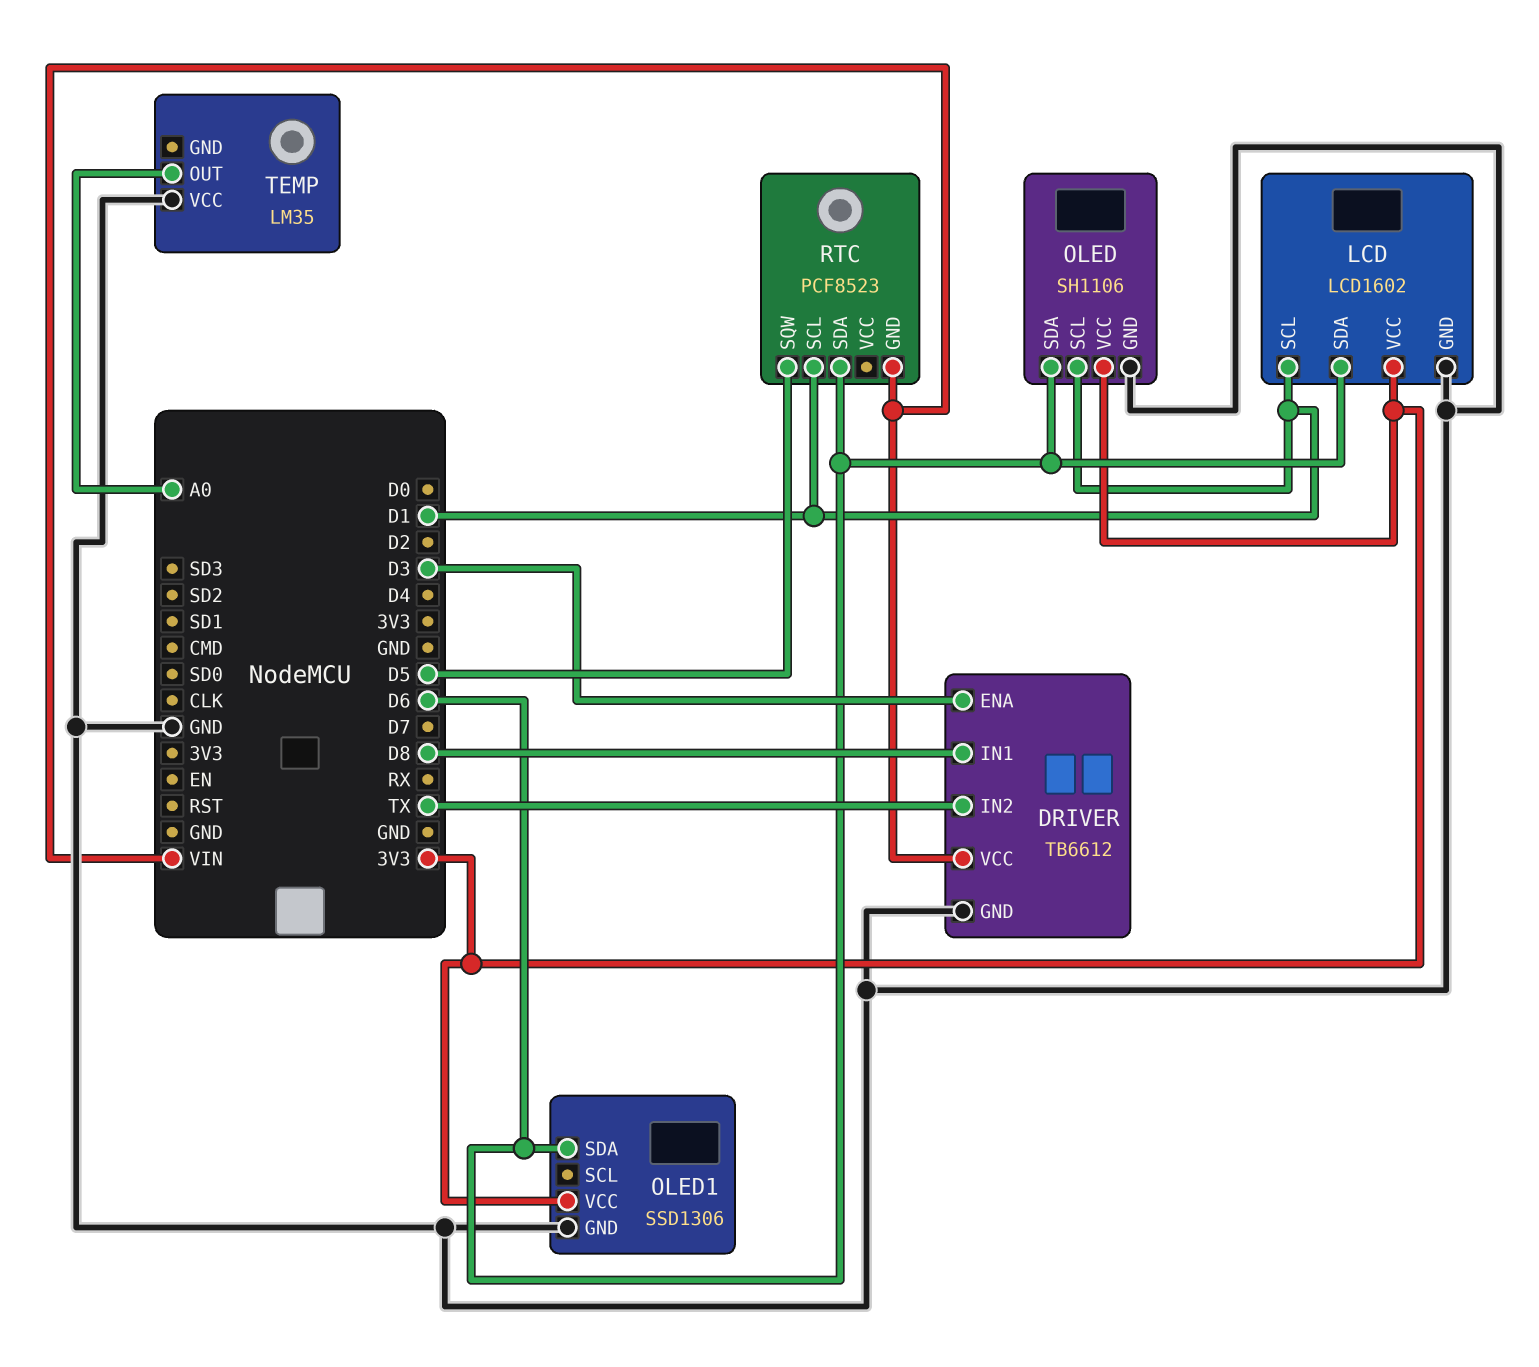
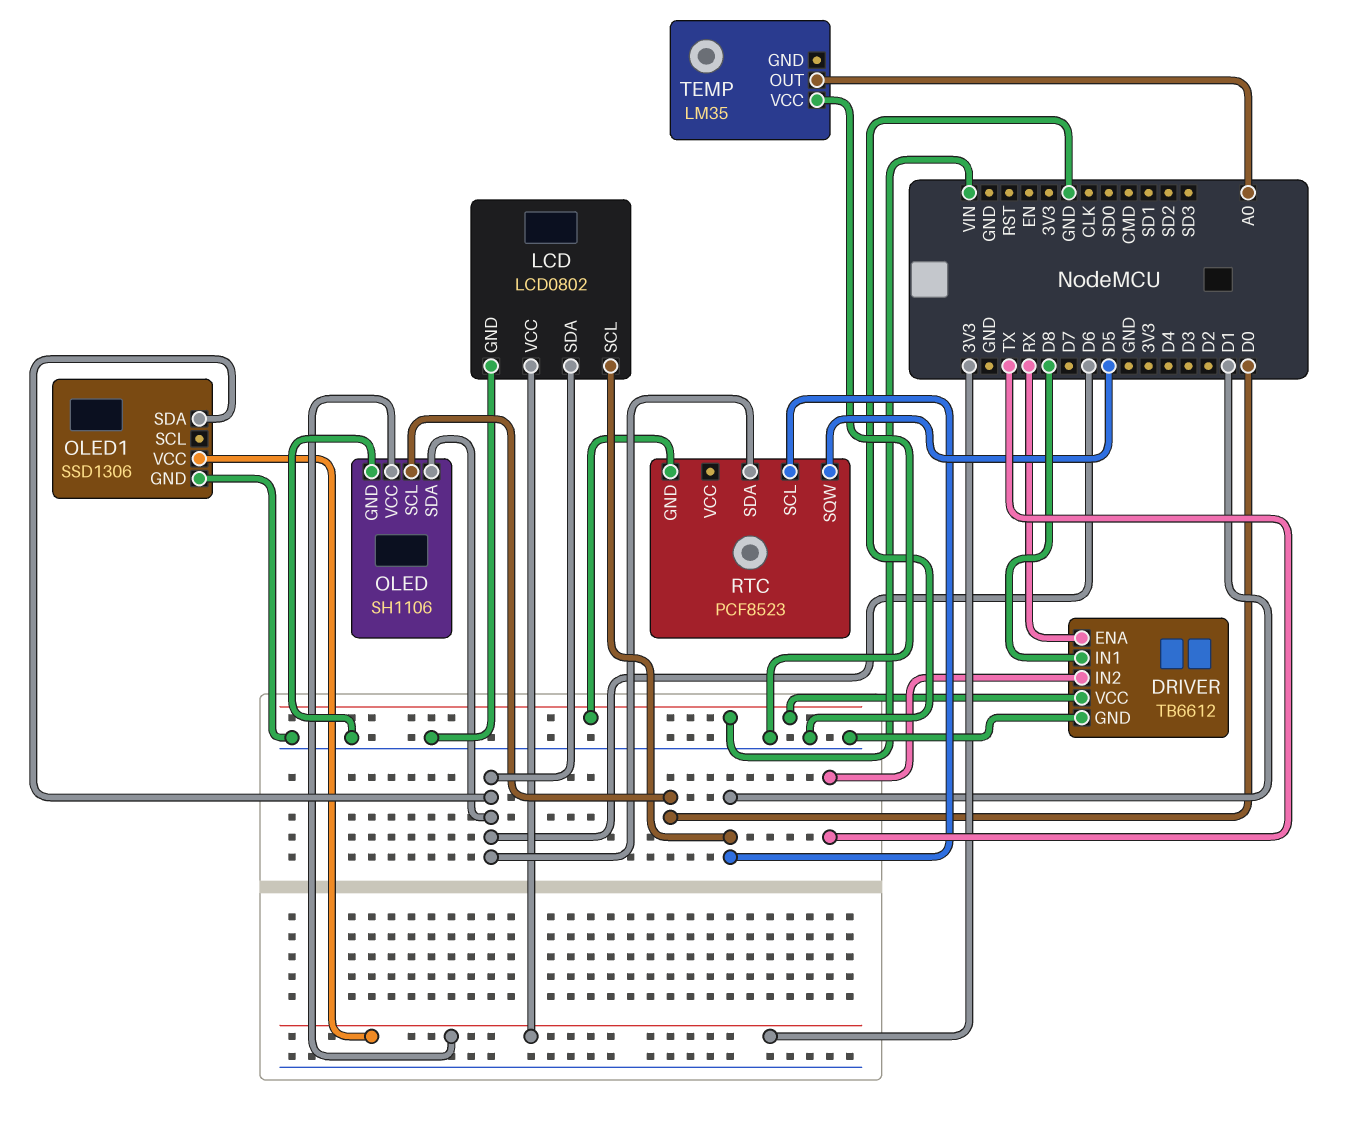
DRIVER pin ENA: D3 -> RX
LCD: LCD1602 -> LCD0802
OLED pin SCL: D1 -> D0

